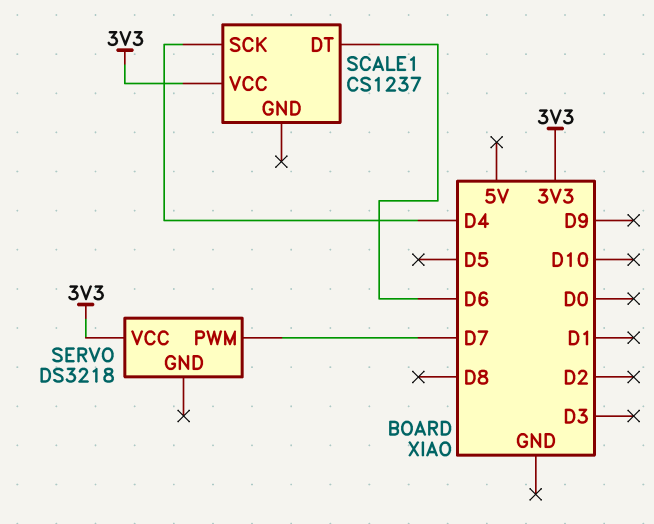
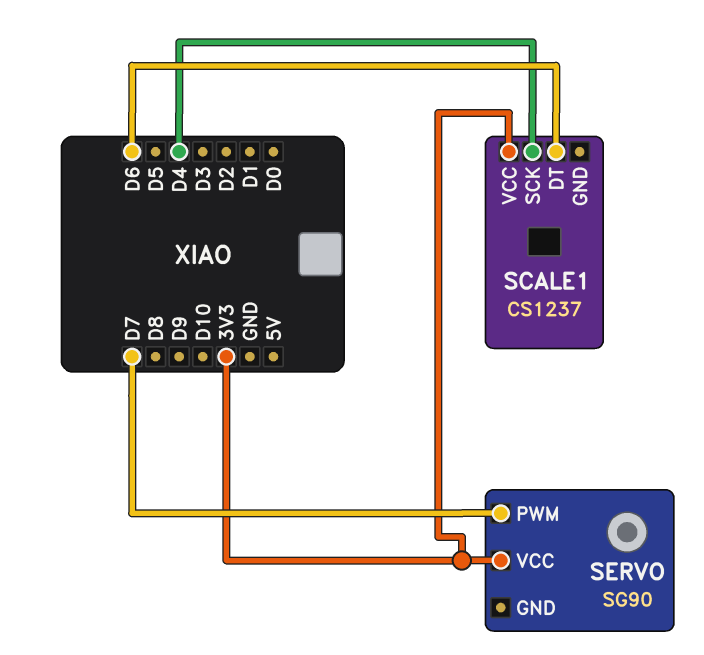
SERVO: DS3218 -> SG90

